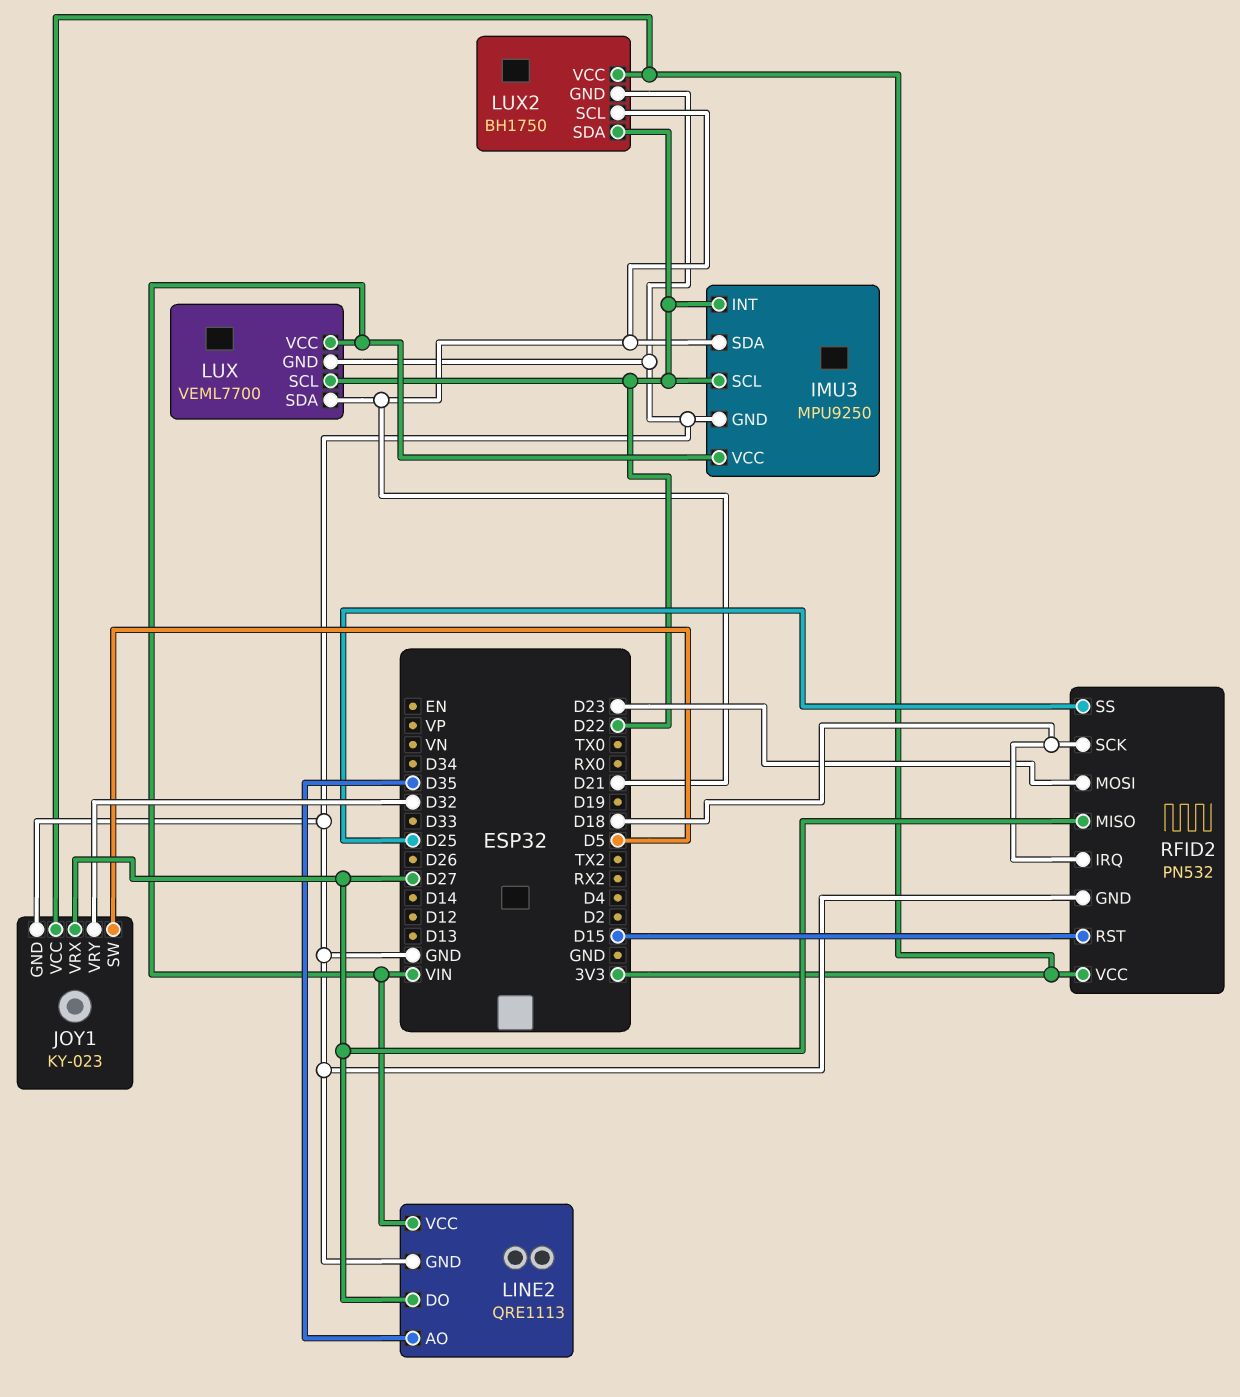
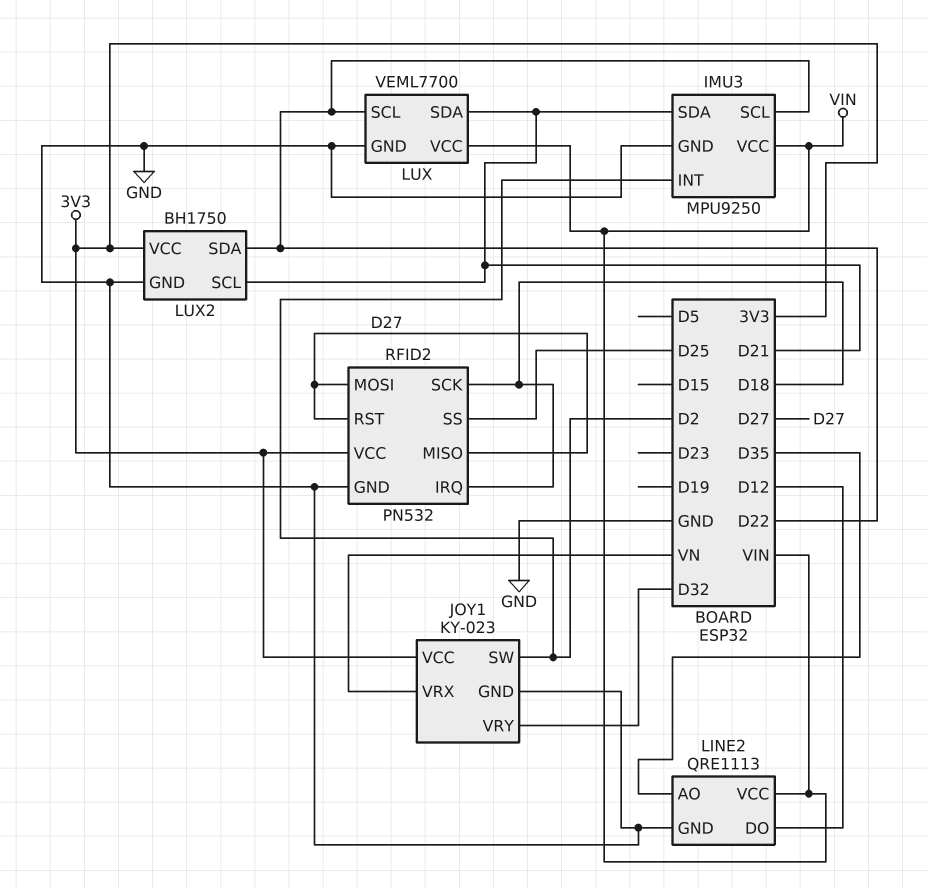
IMU3 pin INT: D22 -> D2
JOY1 pin SW: D5 -> D2
JOY1 pin VRX: D27 -> VN
LINE2 pin DO: D27 -> D12
RFID2 pin MOSI: D23 -> D27
RFID2 pin RST: D15 -> D27

